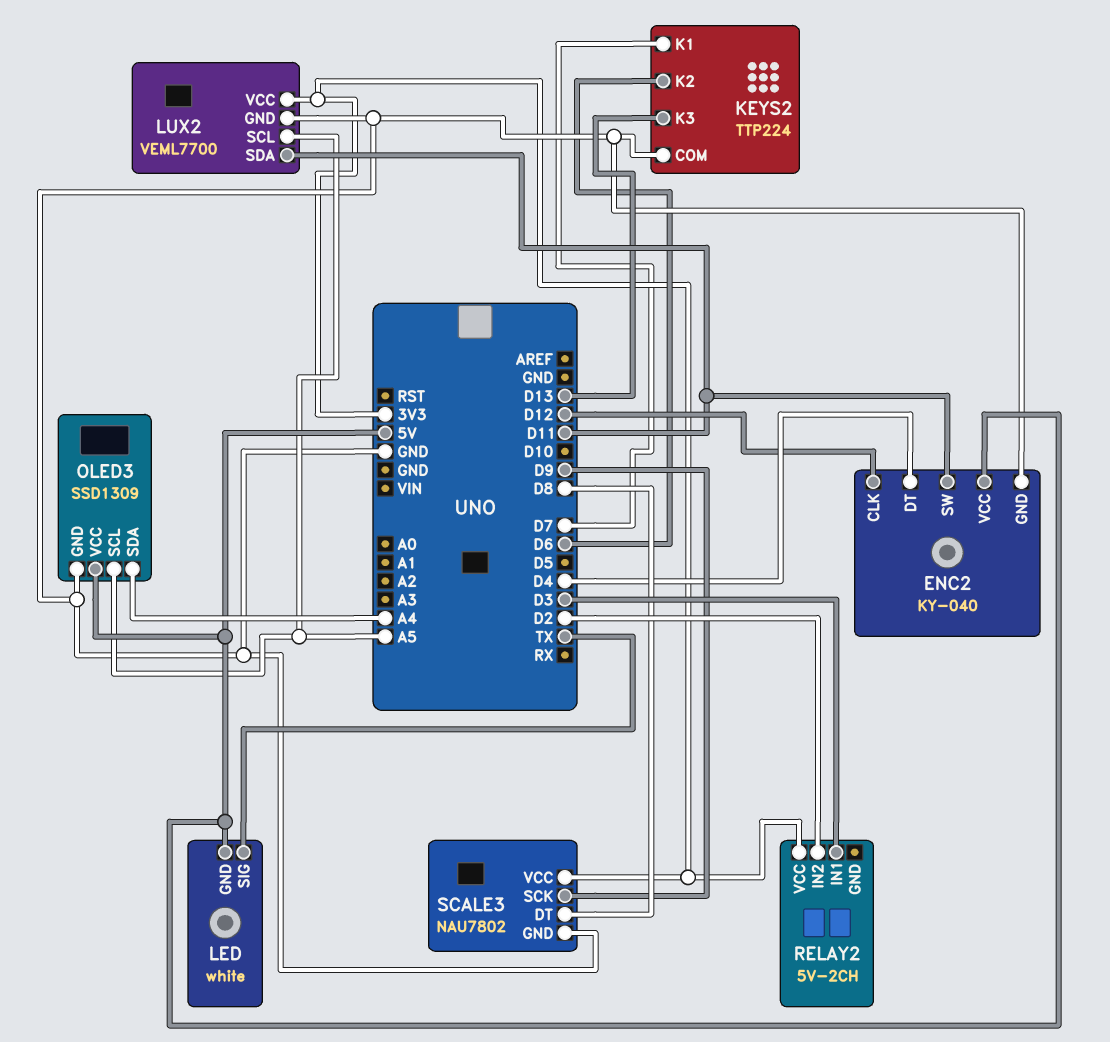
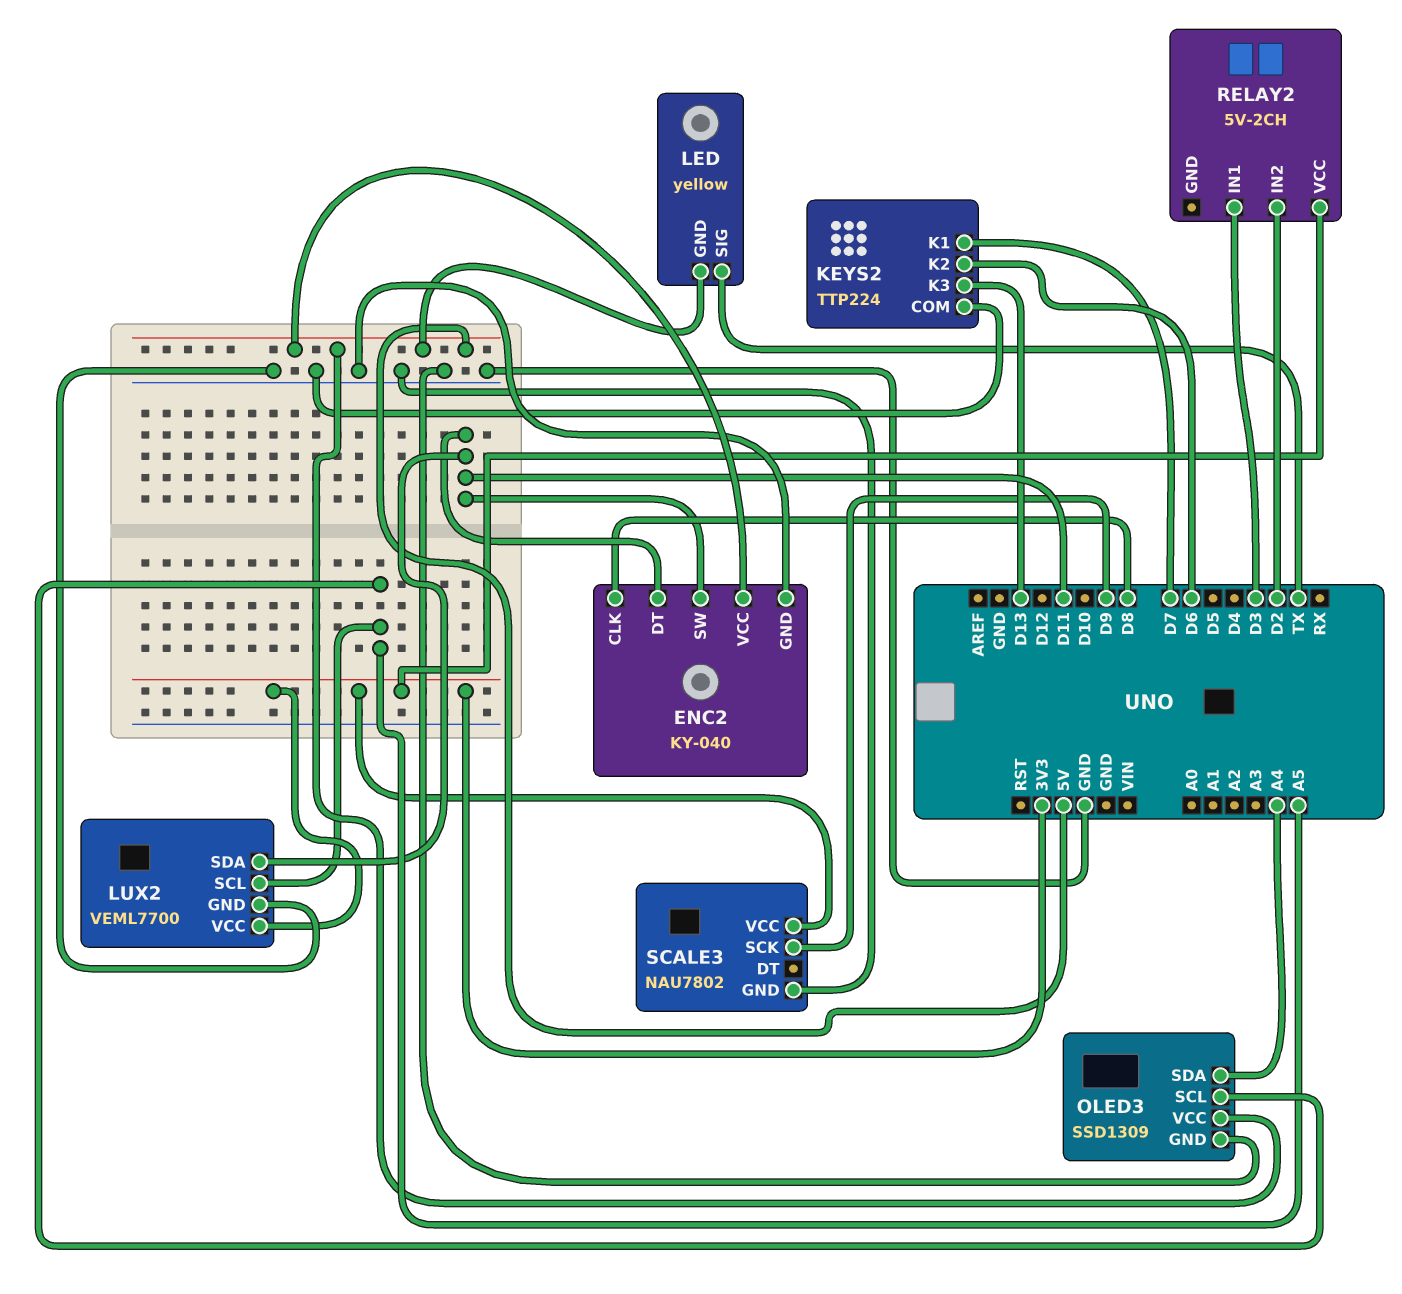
ENC2 pin CLK: D12 -> D8
ENC2 pin DT: D4 -> D11
LED: white -> yellow
SCALE3 pin DT: D8 -> none

